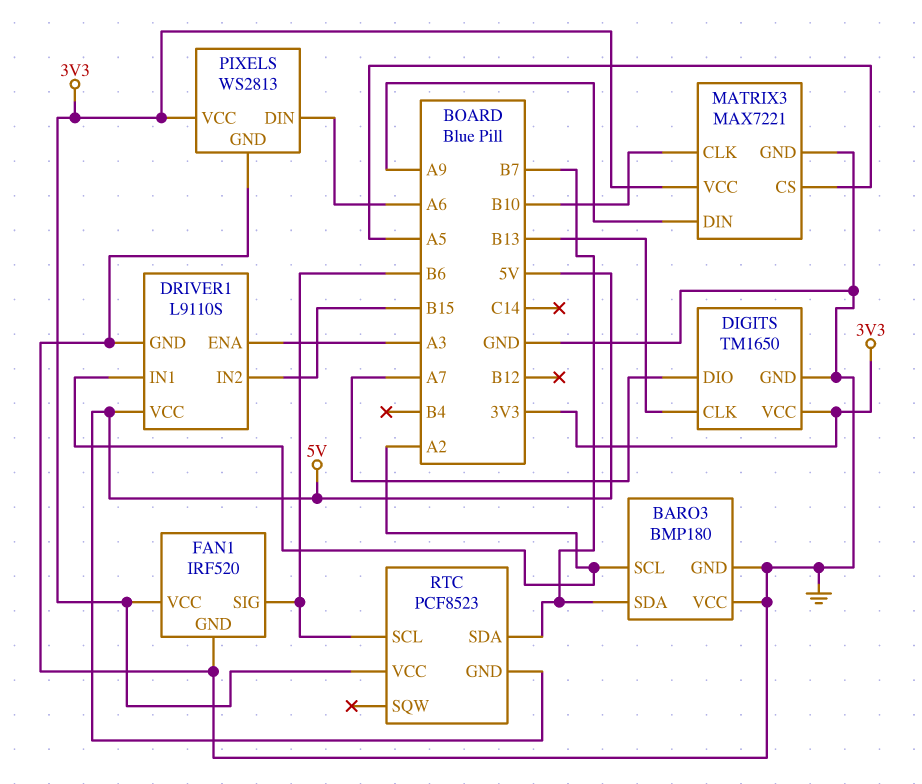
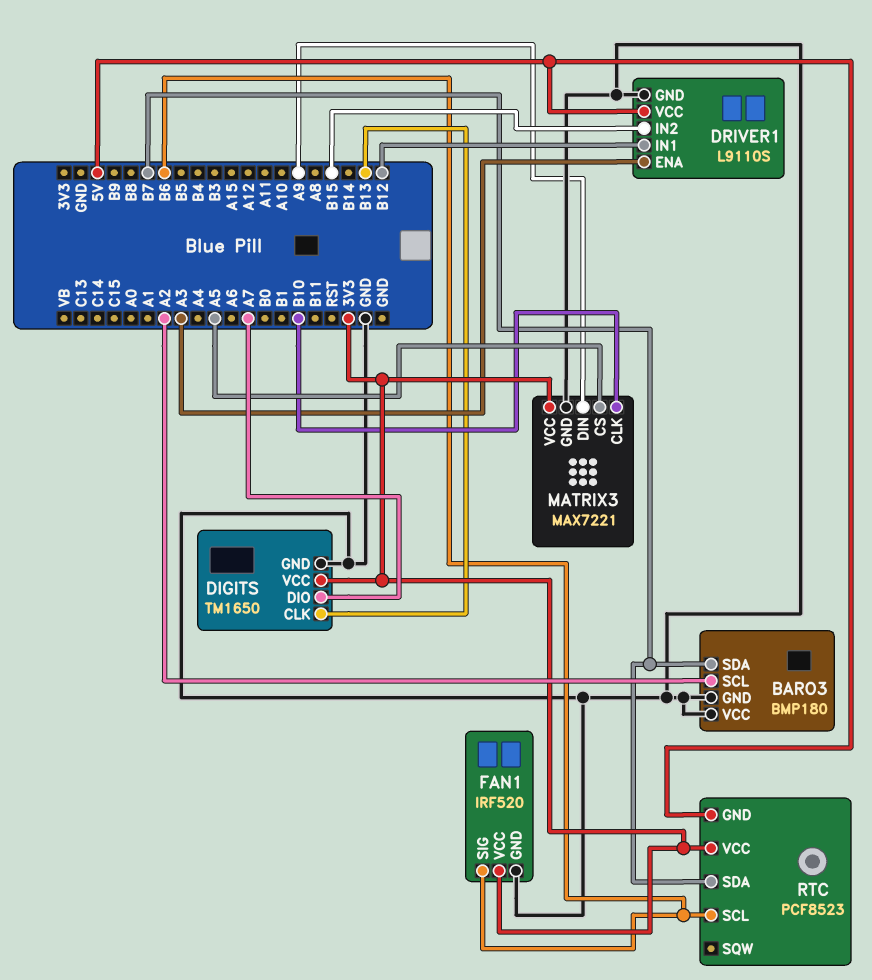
DRIVER1 pin IN1: A2 -> B12
PIXELS: WS2813 -> none
PIXELS pin DIN: A6 -> none
PIXELS pin GND: GND -> none
PIXELS pin VCC: 3V3 -> none

